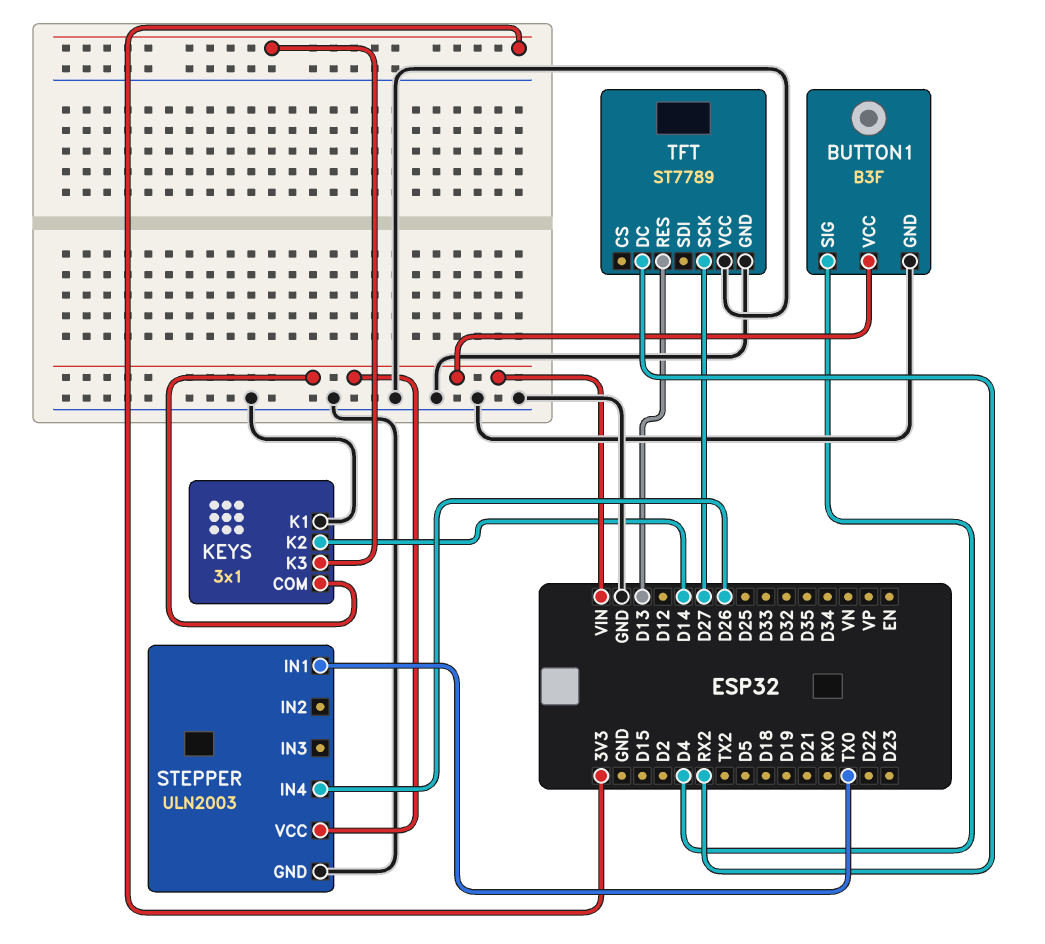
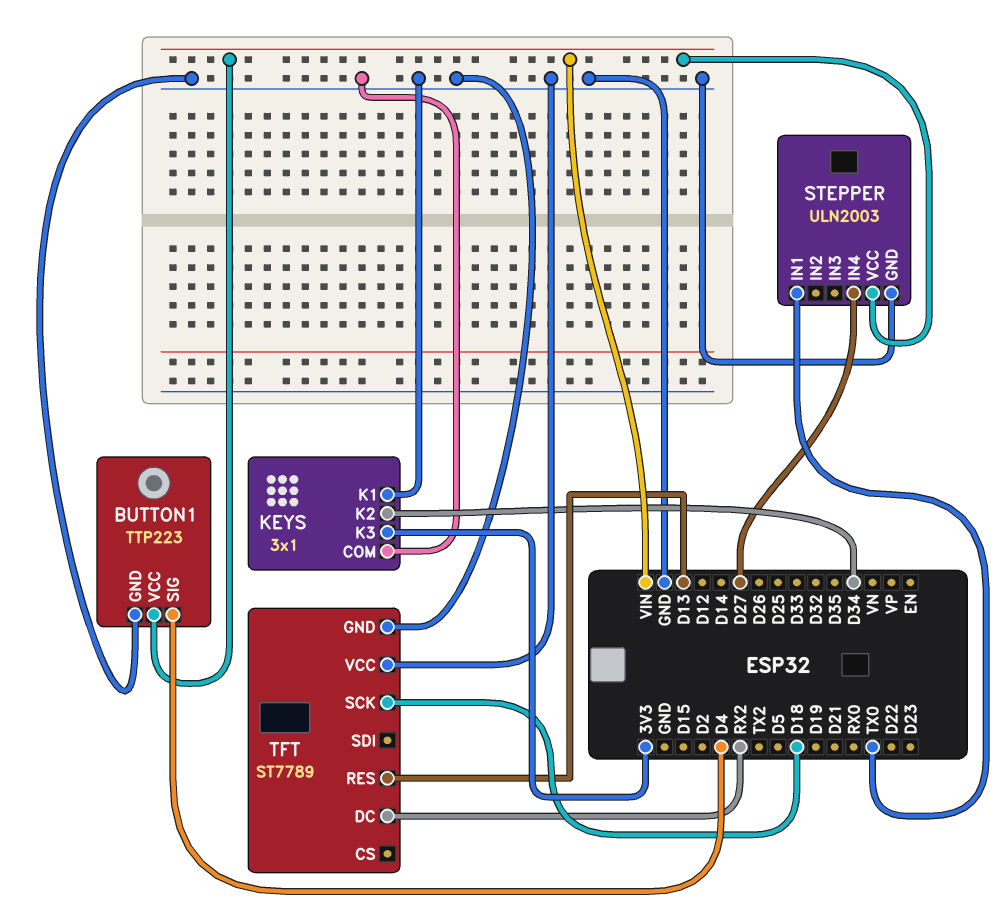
BUTTON1: B3F -> TTP223
KEYS pin COM: VIN -> GND
KEYS pin K2: D14 -> D34
STEPPER pin IN4: D26 -> D27
TFT pin SCK: D27 -> D18

